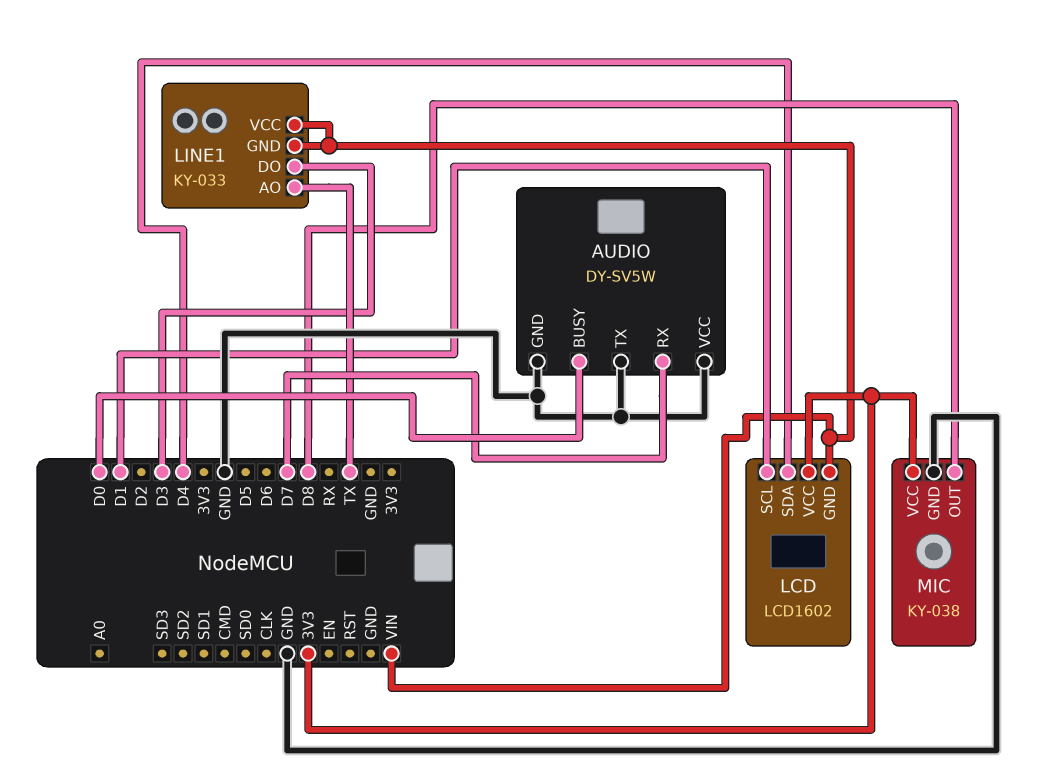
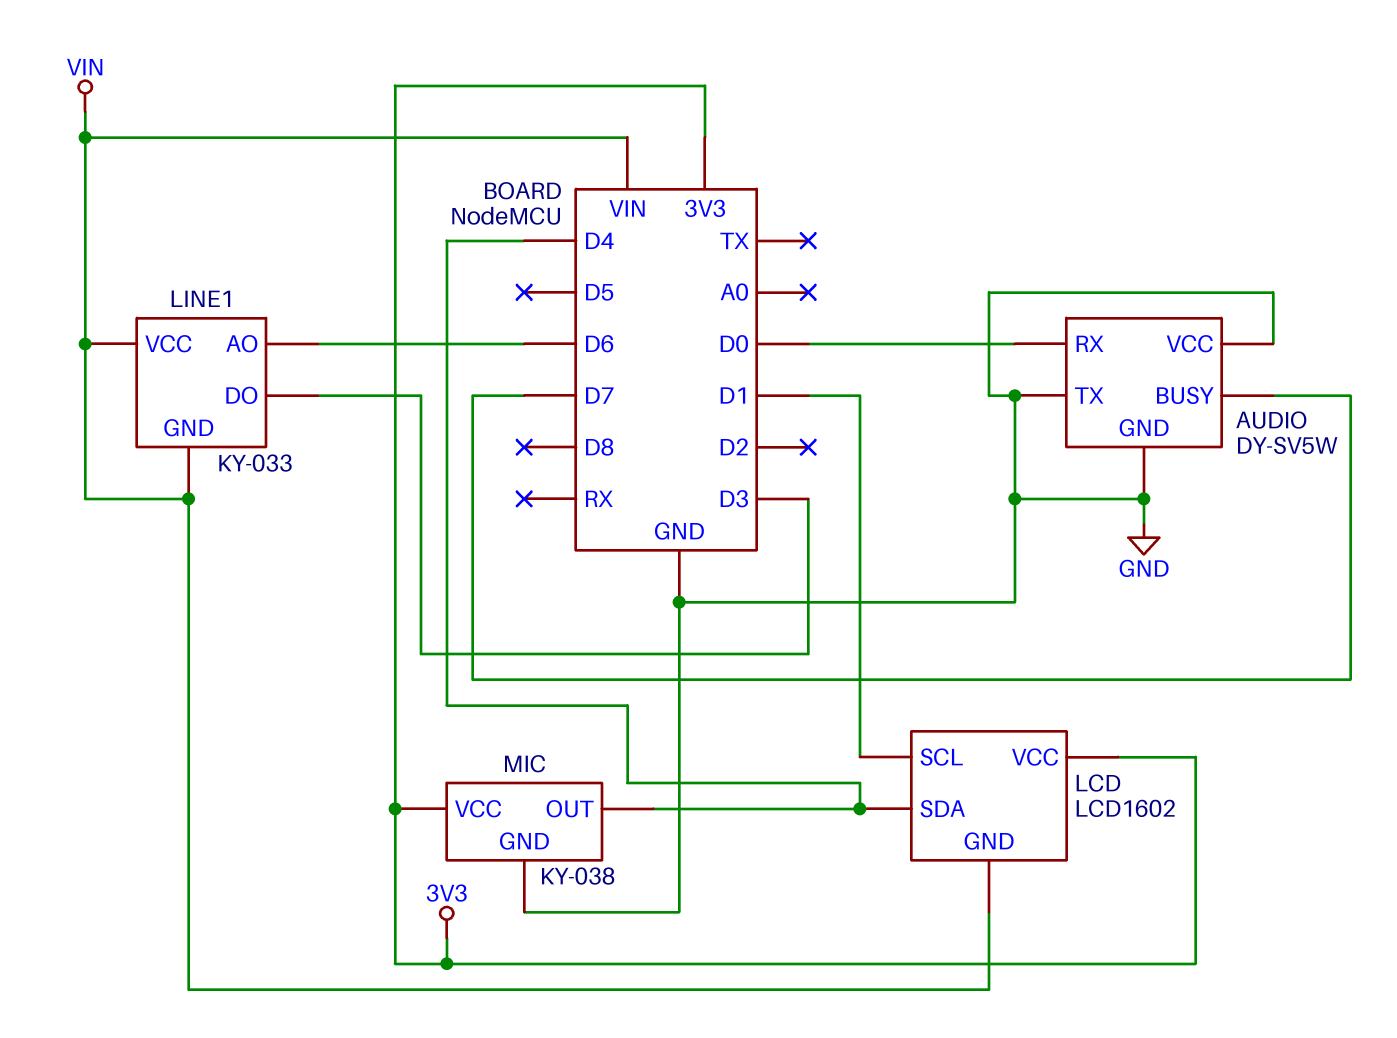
AUDIO pin BUSY: D0 -> D7
AUDIO pin RX: D7 -> D0
LINE1 pin AO: TX -> D6
MIC pin OUT: D8 -> D4

